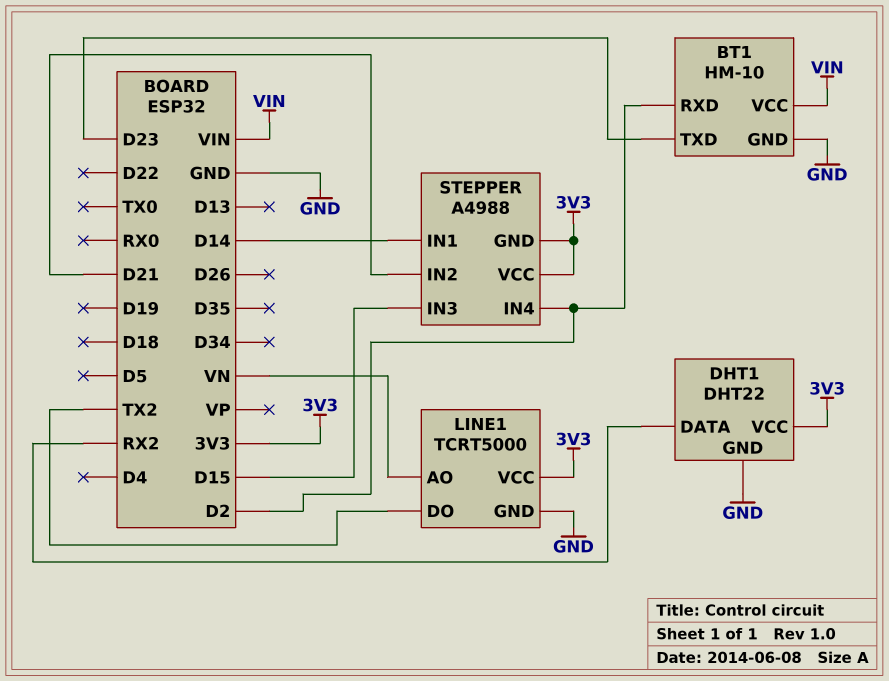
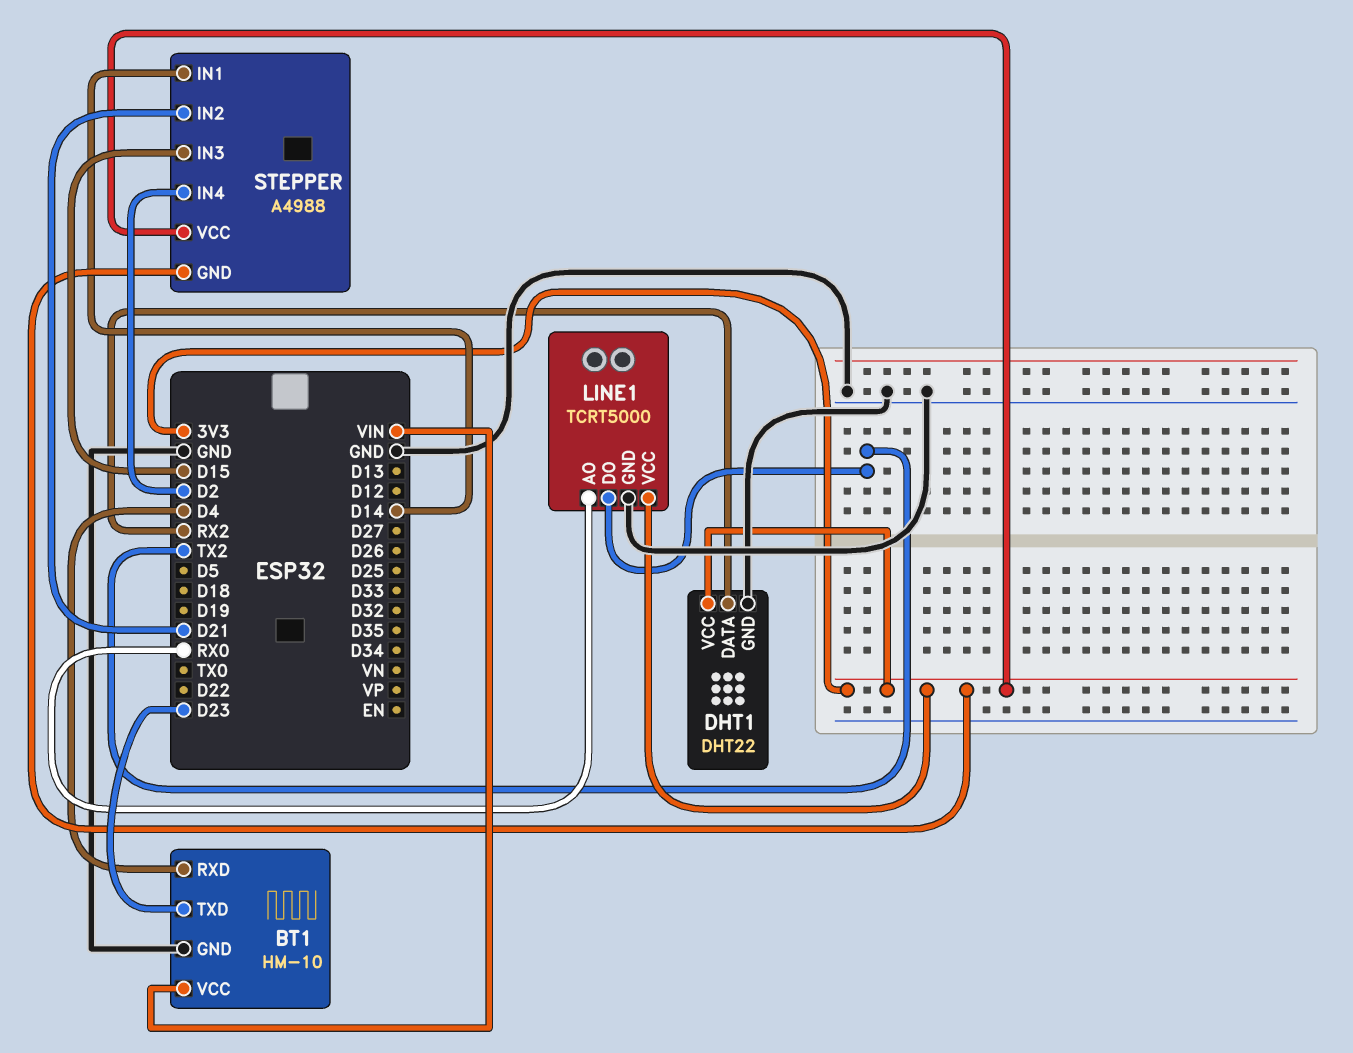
BT1 pin RXD: D2 -> D4
LINE1 pin AO: VN -> RX0

